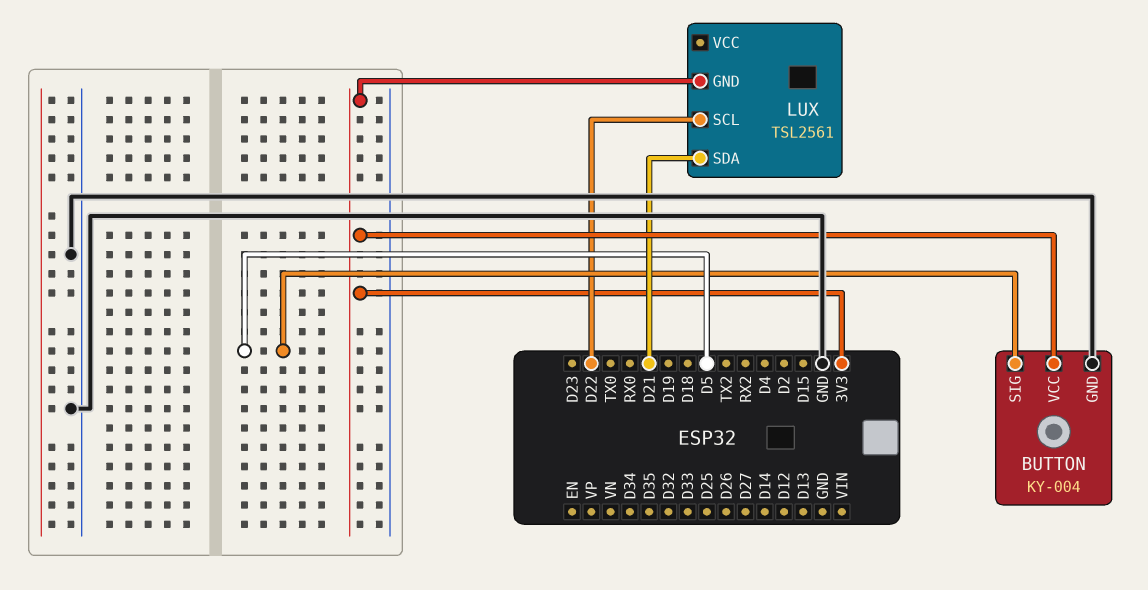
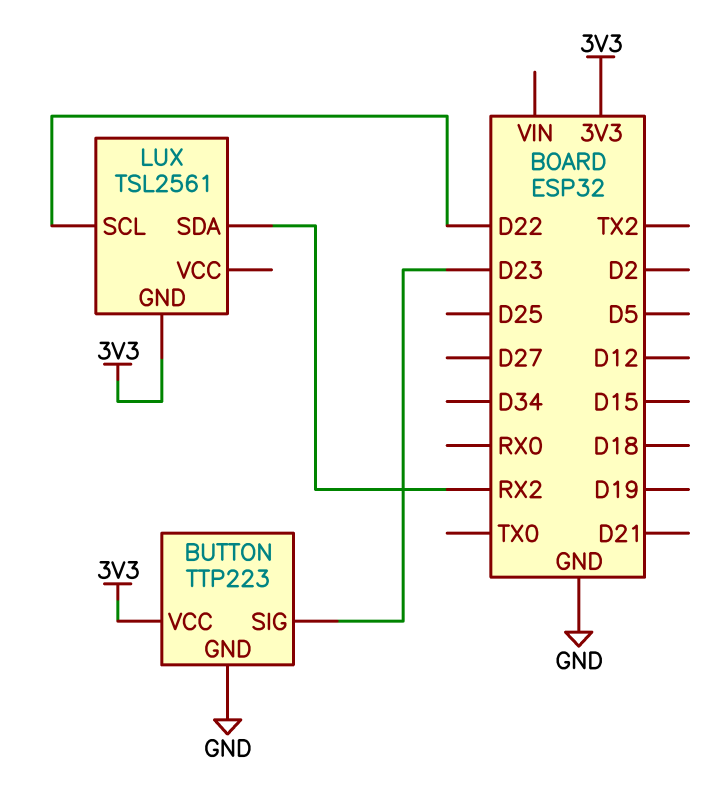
BUTTON: KY-004 -> TTP223
BUTTON pin SIG: D5 -> D23
LUX pin SDA: D21 -> RX2

